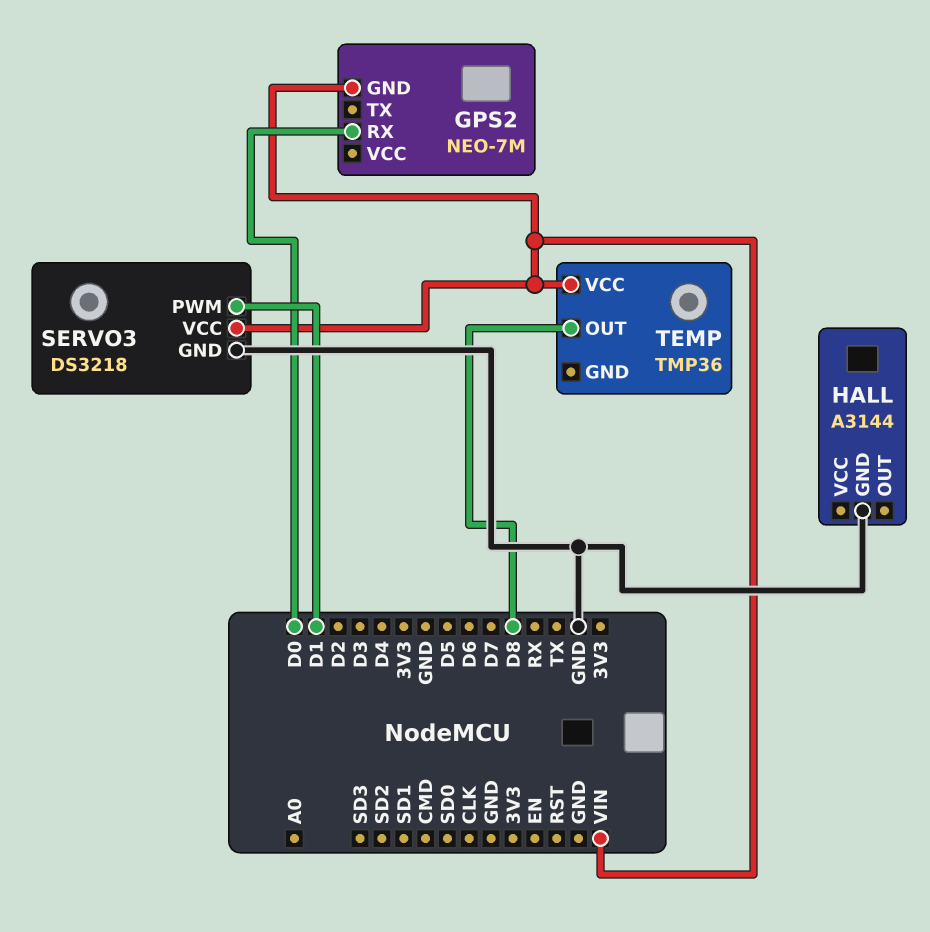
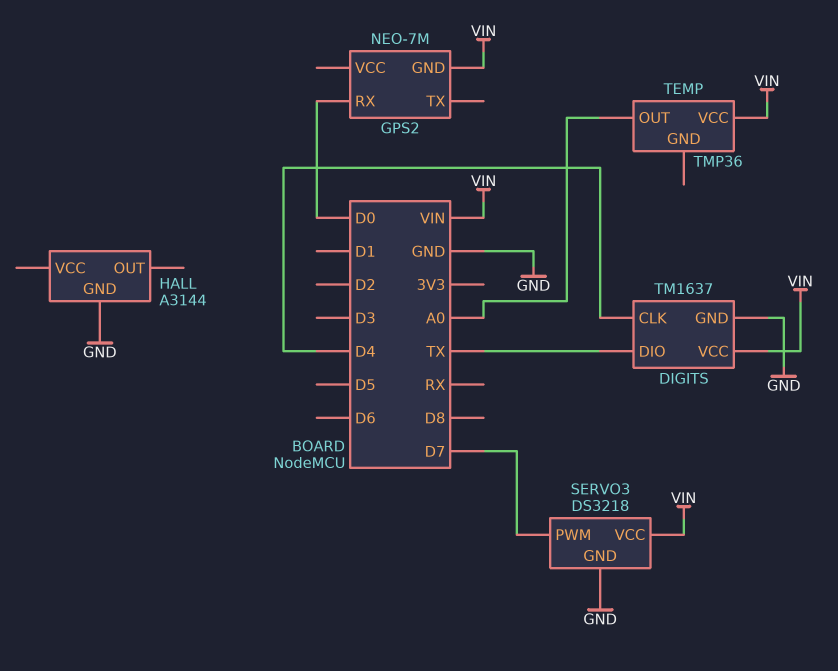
DIGITS: none -> TM1637
DIGITS pin CLK: none -> D4
DIGITS pin DIO: none -> TX
DIGITS pin GND: none -> GND
DIGITS pin VCC: none -> VIN
SERVO3 pin PWM: D1 -> D7
TEMP pin OUT: D8 -> A0

